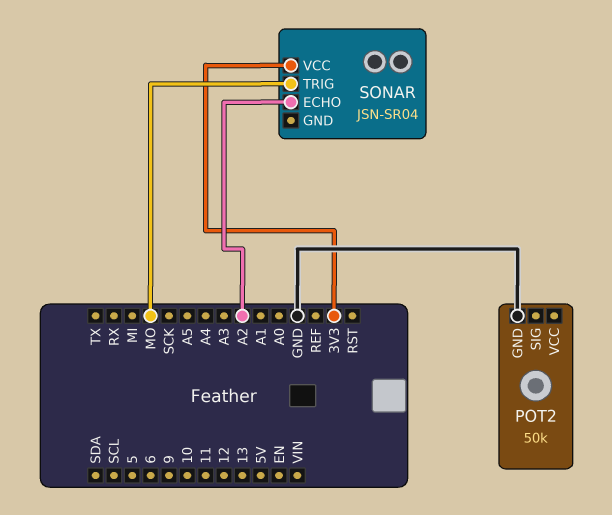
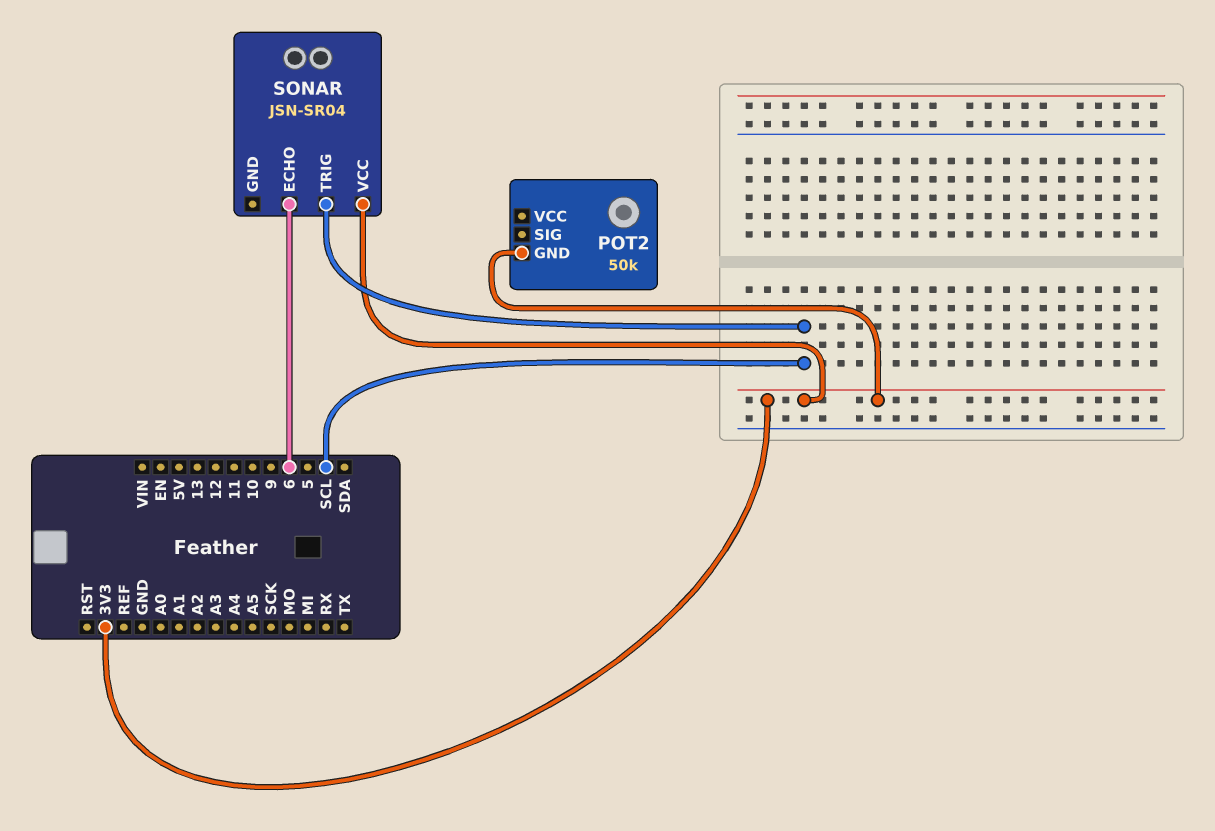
POT2 pin GND: GND -> 3V3
SONAR pin ECHO: A2 -> 6
SONAR pin TRIG: MO -> SCL

